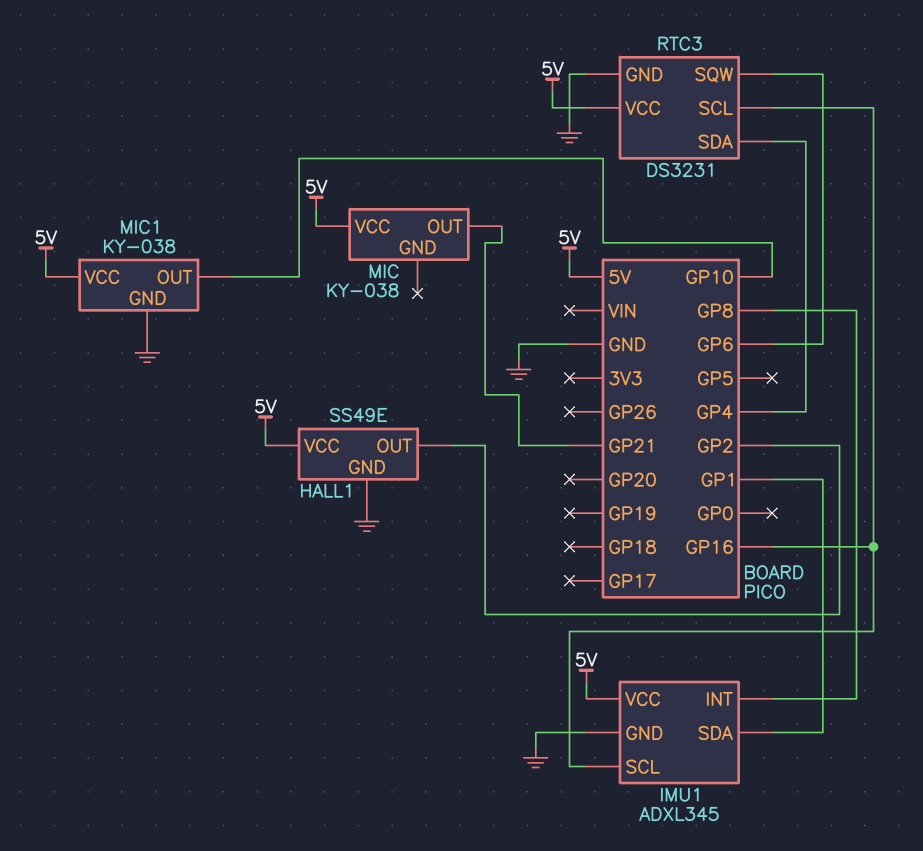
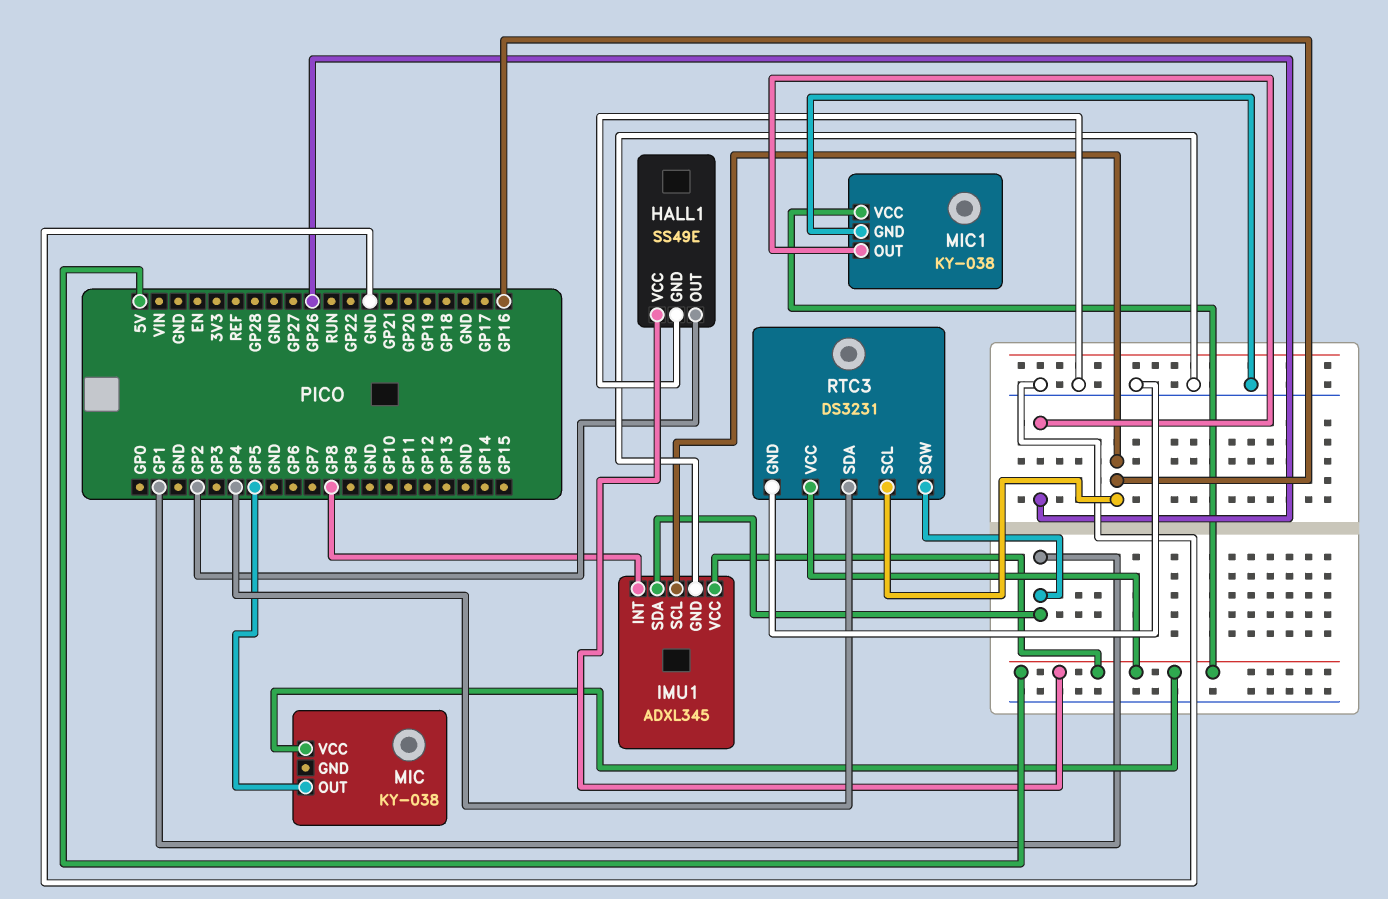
MIC pin OUT: GP21 -> GP5
MIC1 pin OUT: GP10 -> GP26
RTC3 pin SQW: GP6 -> GP1

